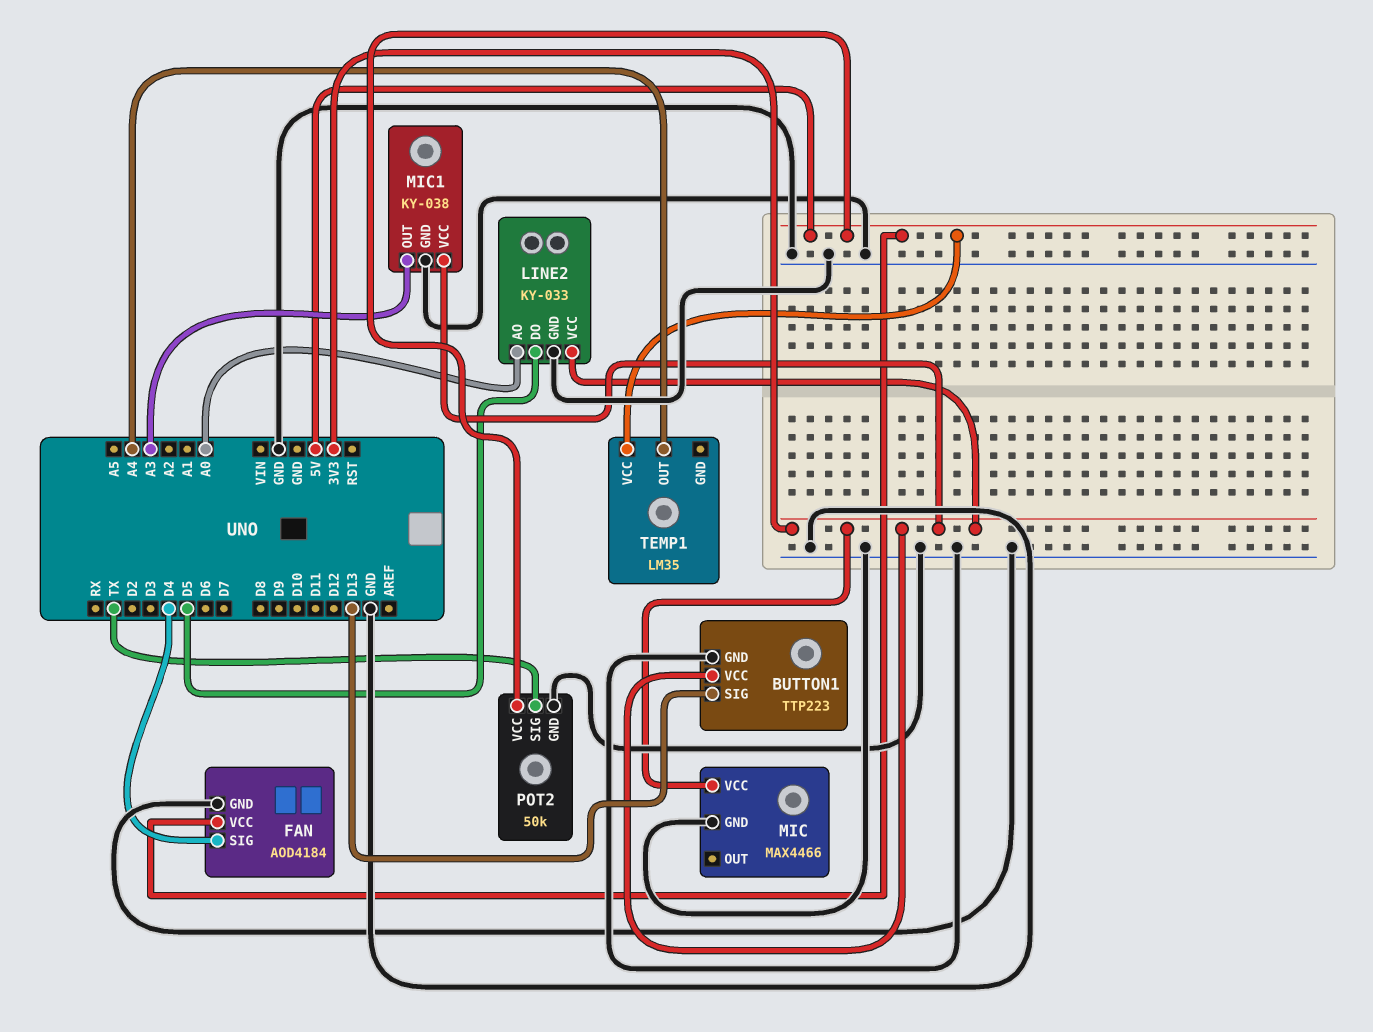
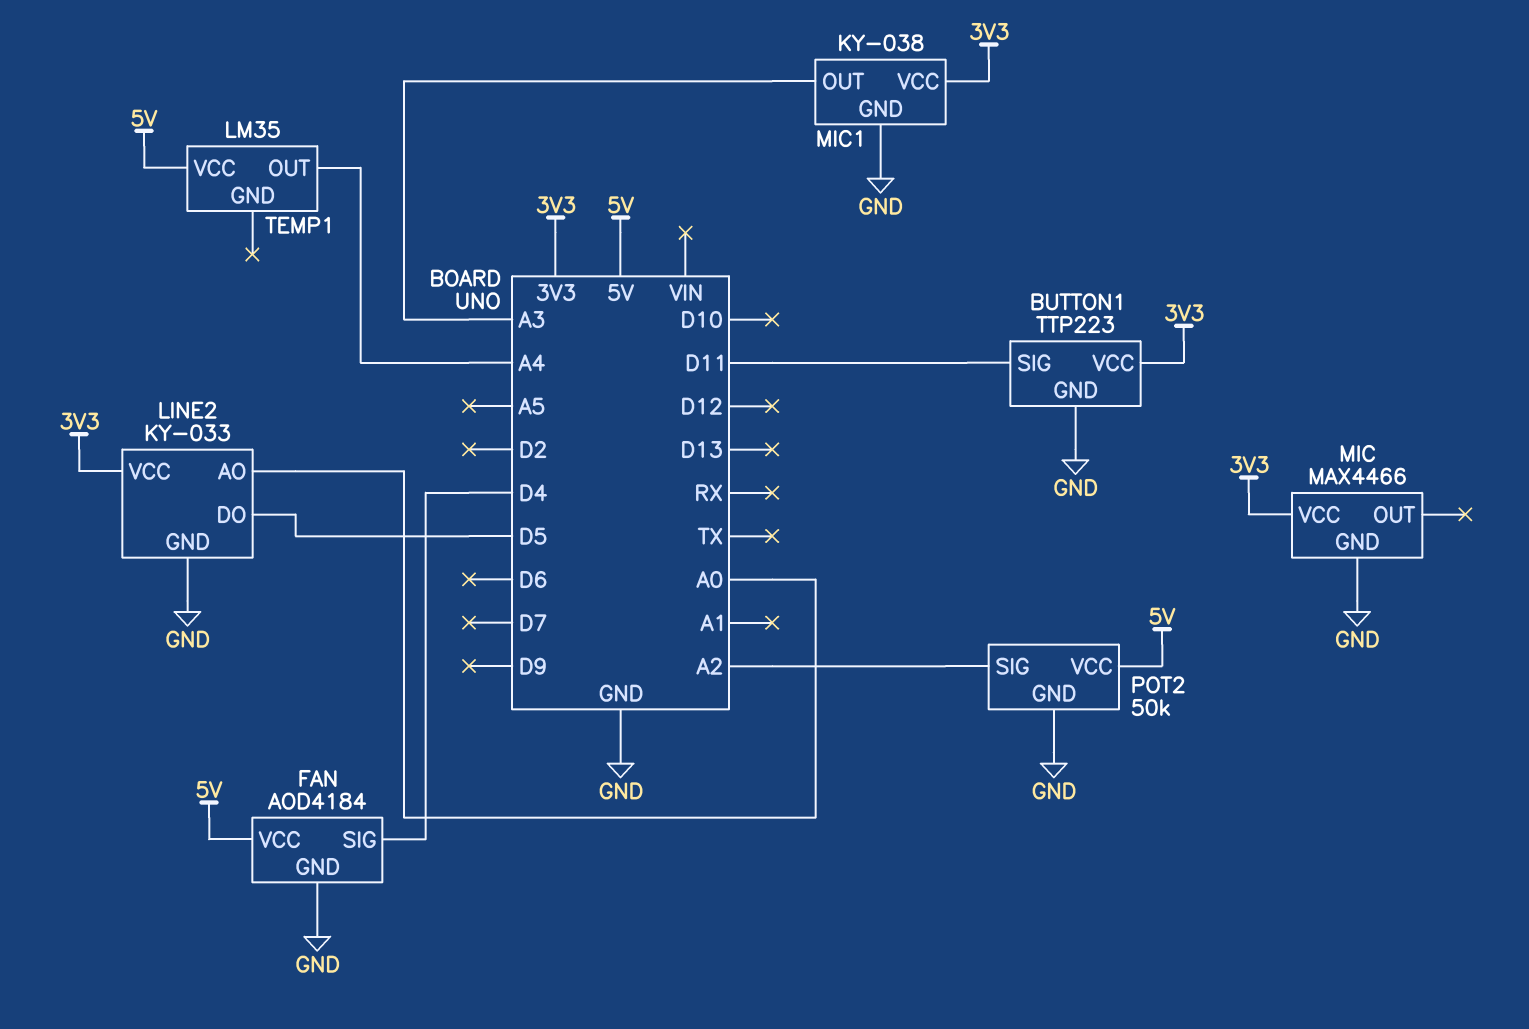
BUTTON1 pin SIG: D13 -> D11
POT2 pin SIG: TX -> A2

